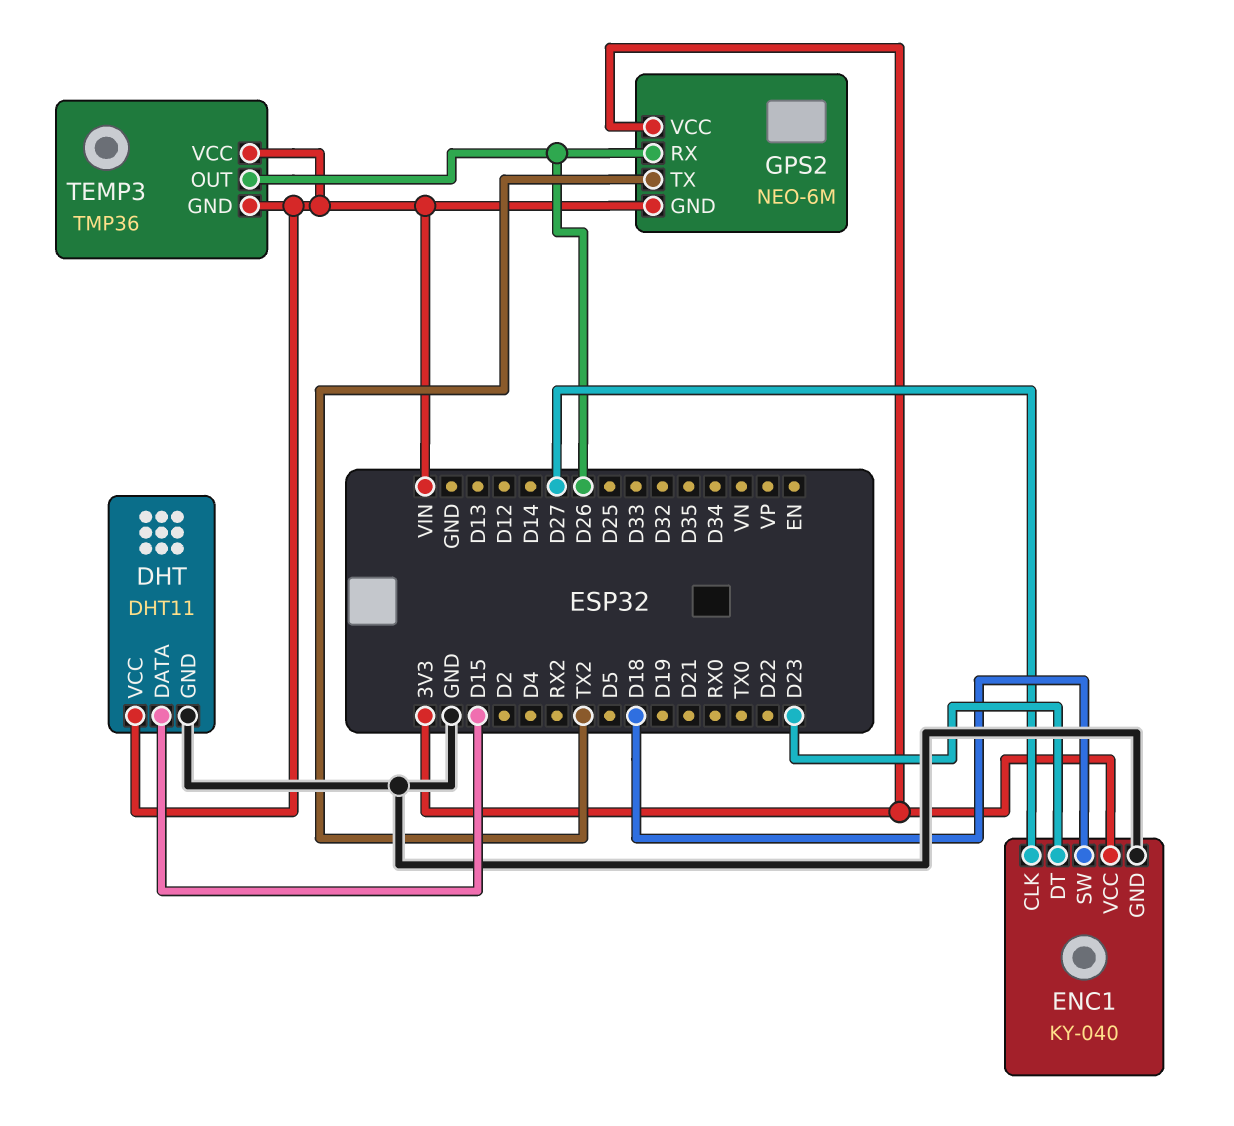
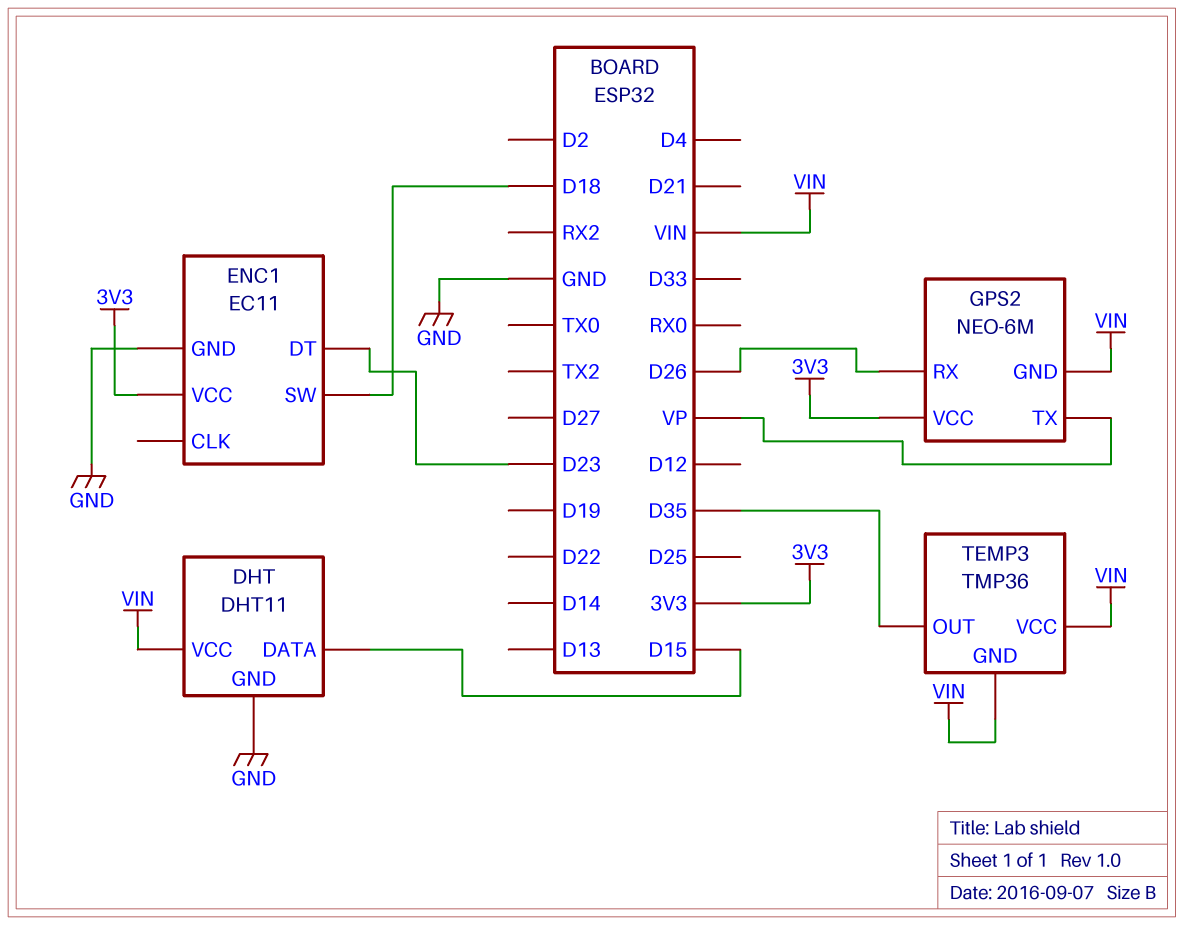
ENC1: KY-040 -> EC11
ENC1 pin CLK: D27 -> none
GPS2 pin TX: TX2 -> VP
TEMP3 pin OUT: D26 -> D35

